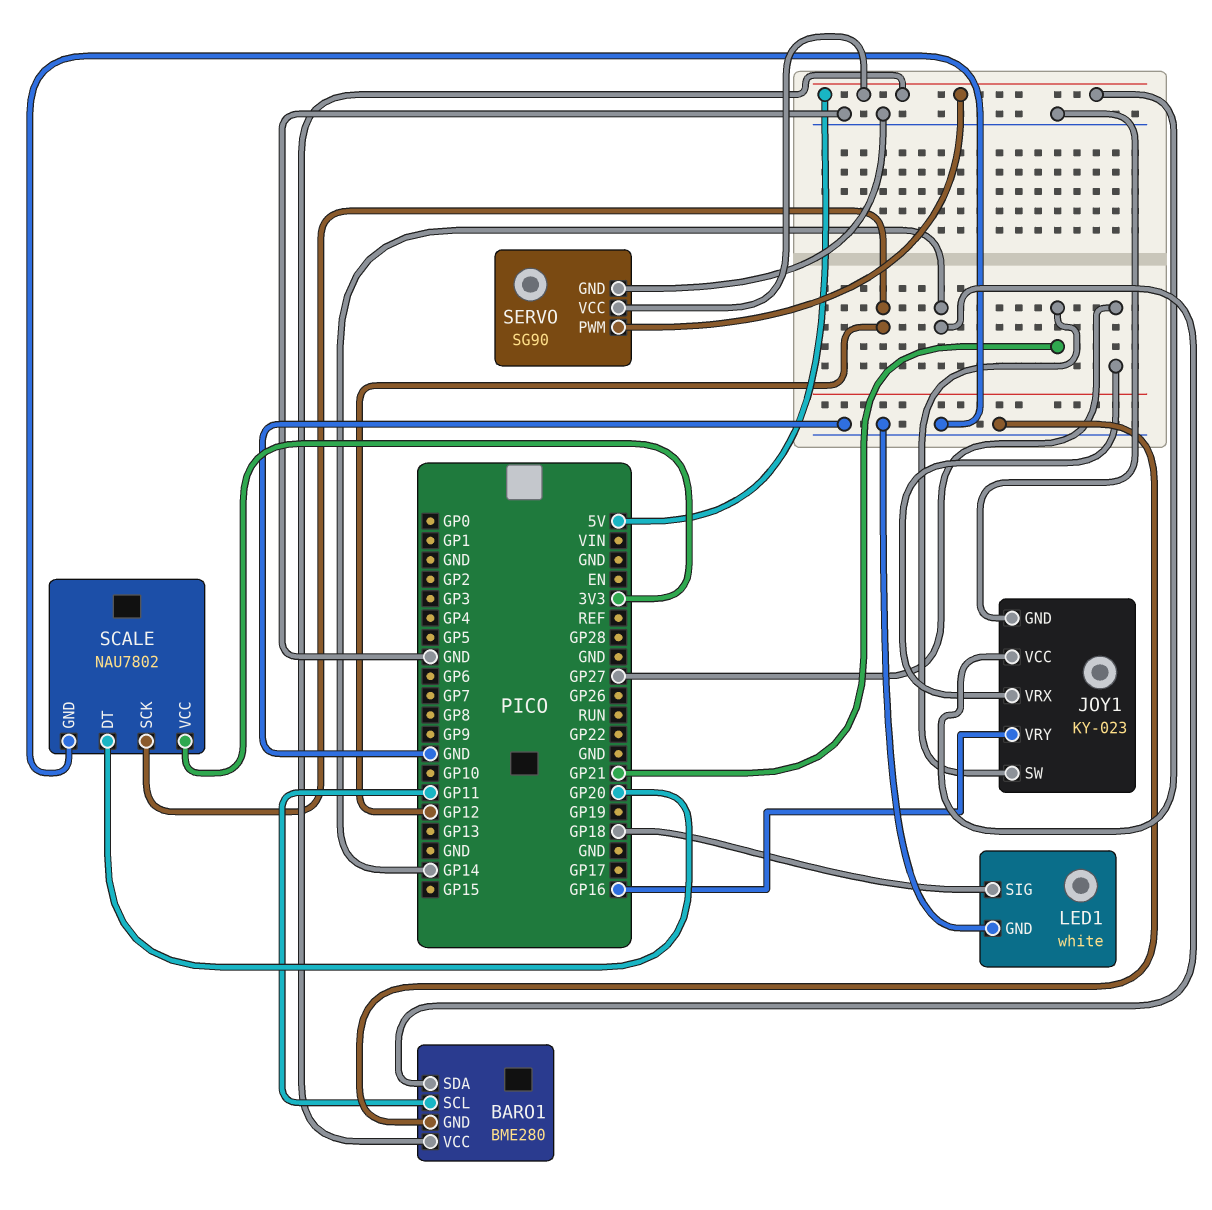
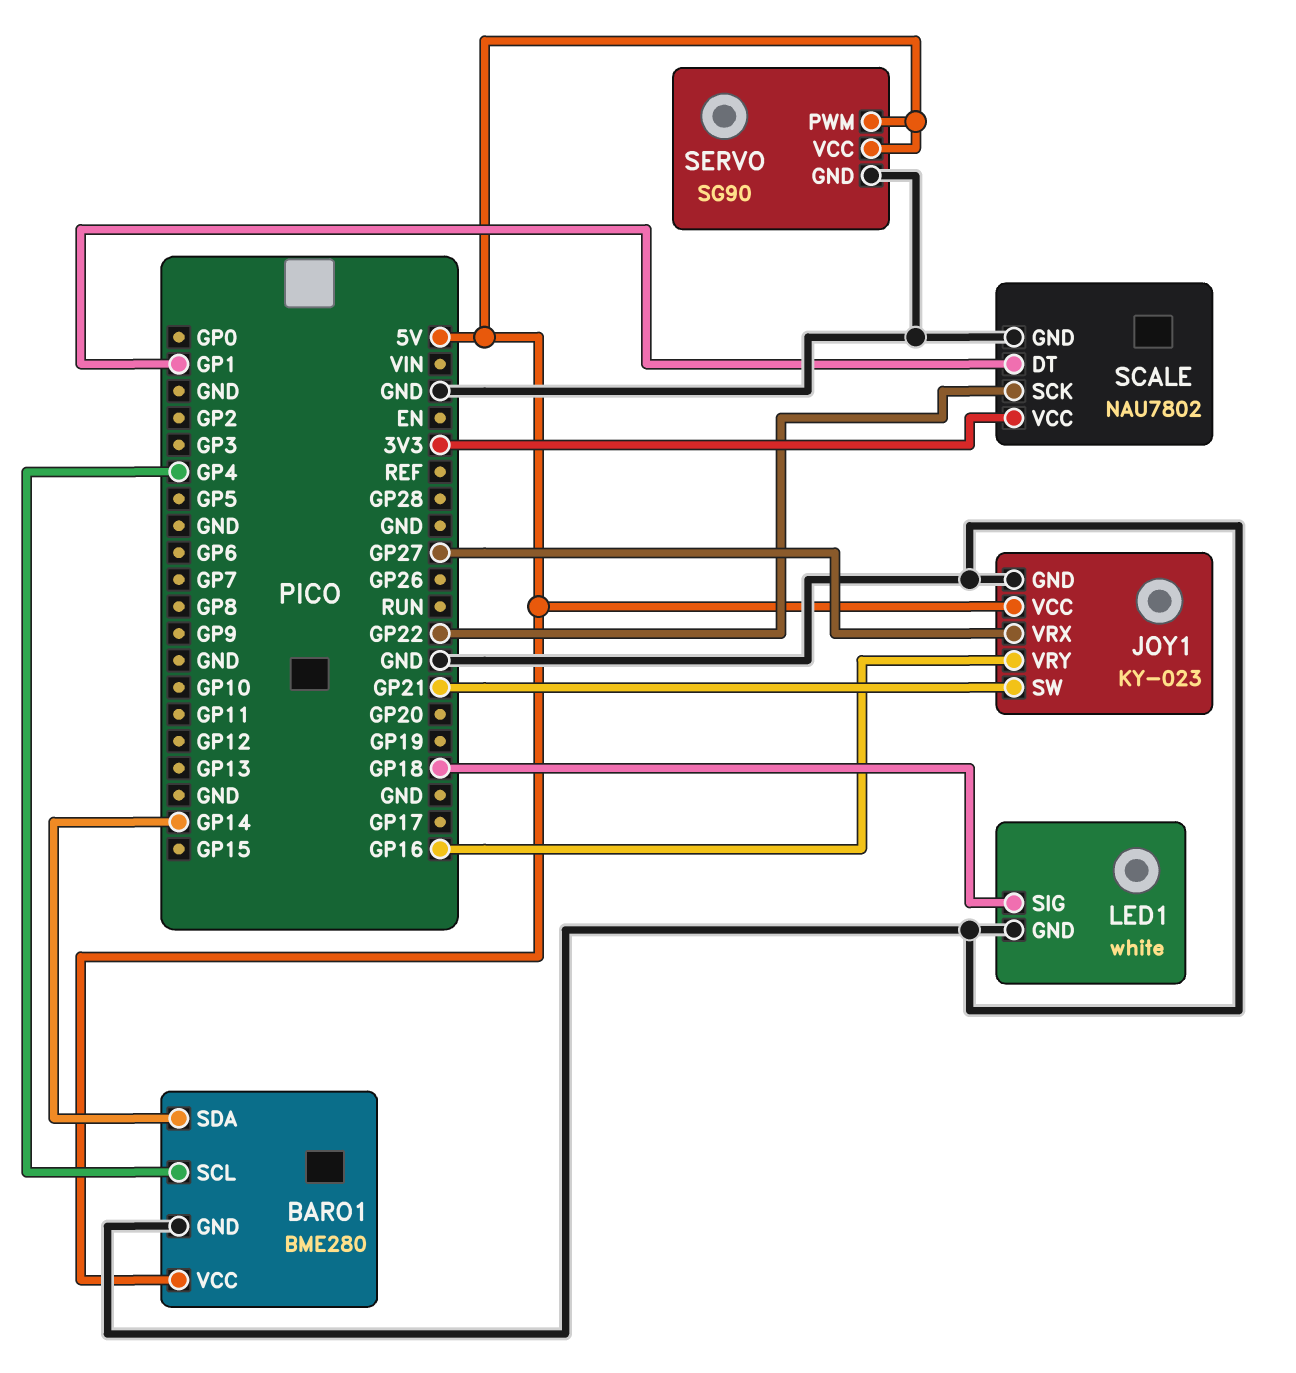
BARO1 pin SCL: GP11 -> GP4
SCALE pin DT: GP20 -> GP1
SCALE pin SCK: GP12 -> GP22

